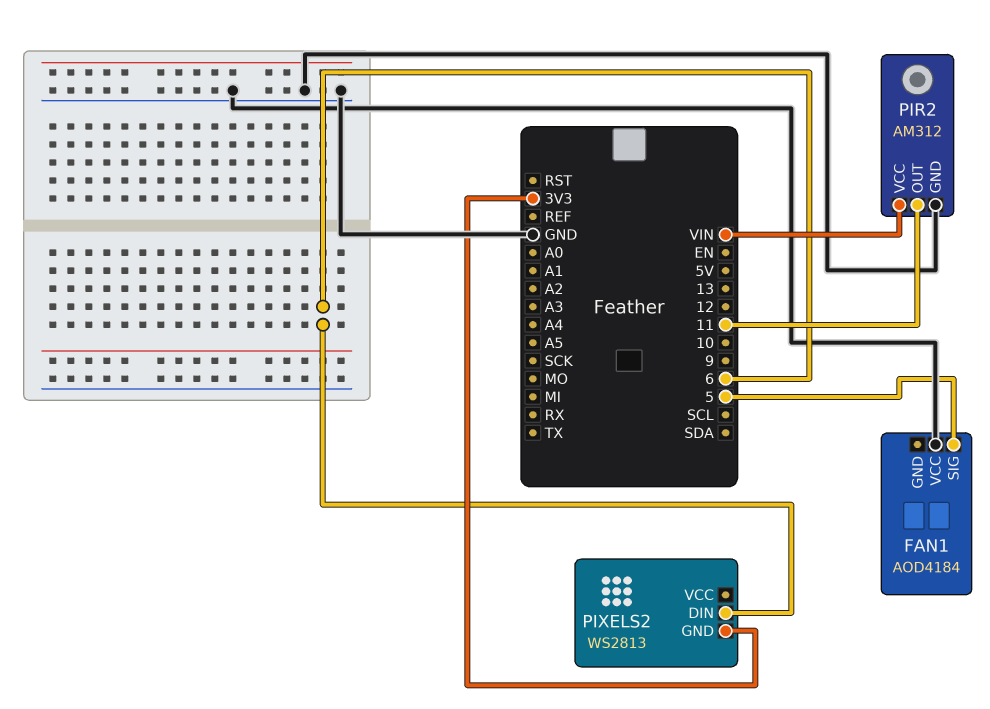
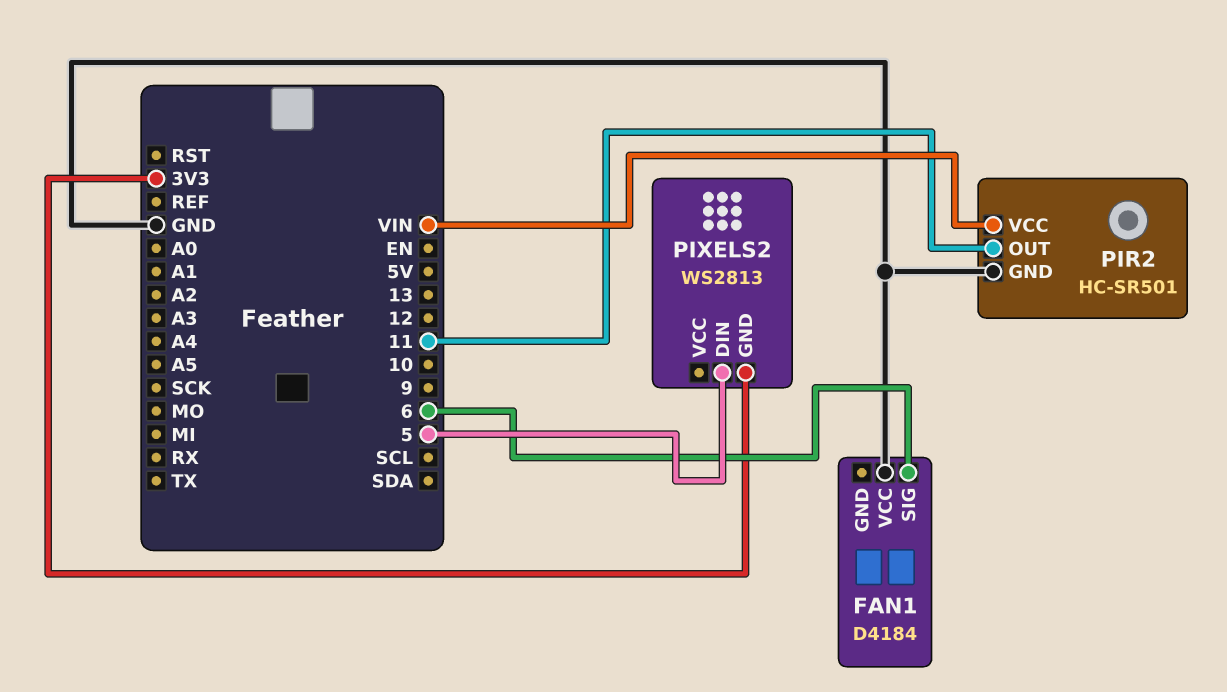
FAN1: AOD4184 -> D4184
FAN1 pin SIG: 5 -> 6
PIR2: AM312 -> HC-SR501
PIXELS2 pin DIN: 6 -> 5

